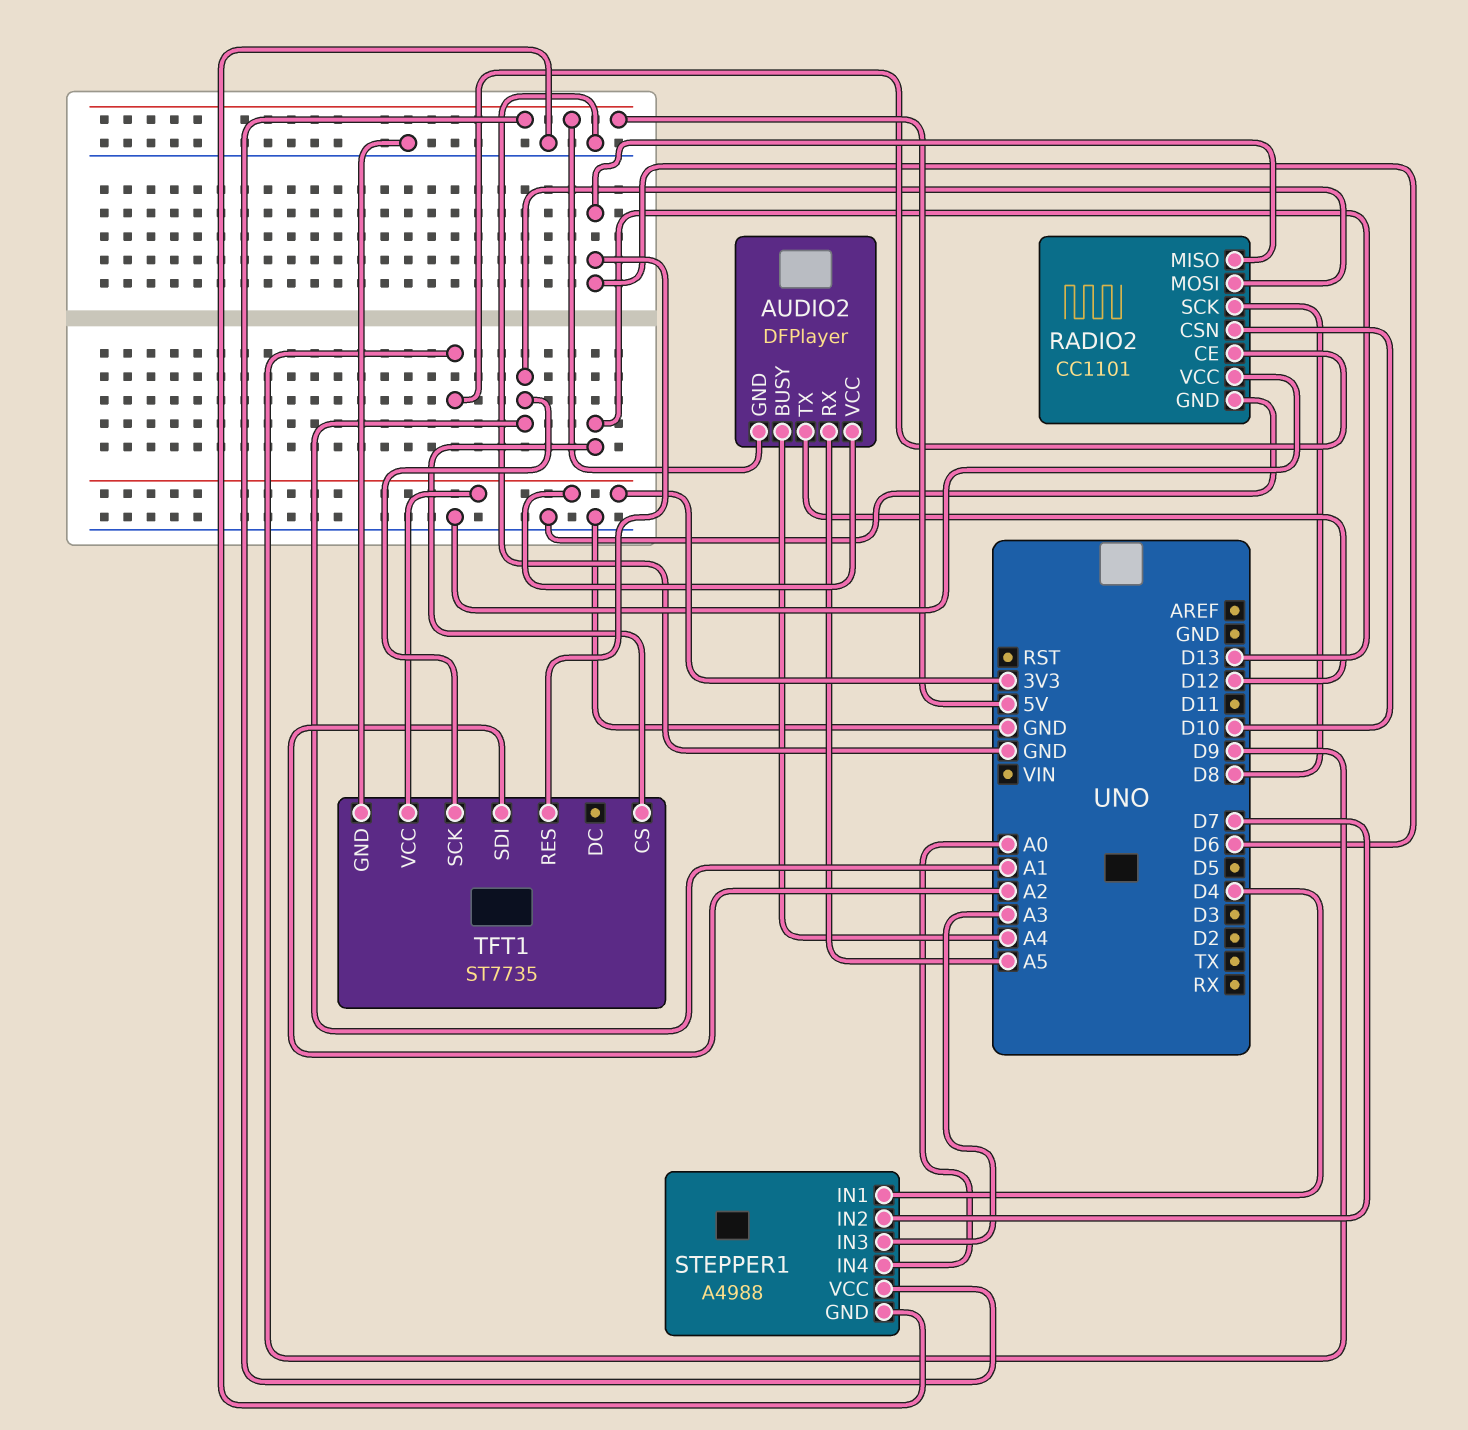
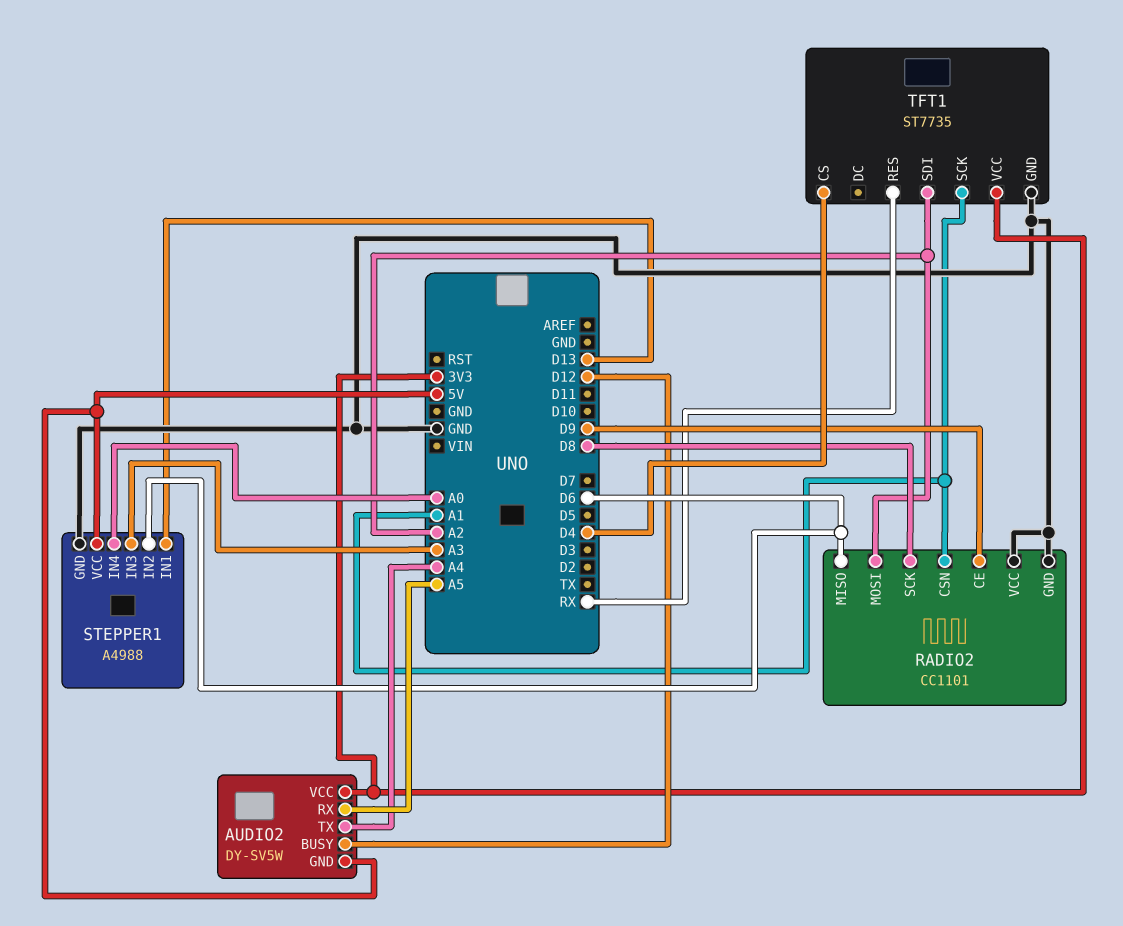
AUDIO2: DFPlayer -> DY-SV5W
AUDIO2 pin BUSY: A4 -> D12
AUDIO2 pin TX: D12 -> A4
RADIO2 pin CSN: D10 -> A1
RADIO2 pin MOSI: A1 -> A2
STEPPER1 pin IN1: D4 -> D13
STEPPER1 pin IN2: D7 -> D6
TFT1 pin CS: D13 -> D4
TFT1 pin RES: D6 -> RX

